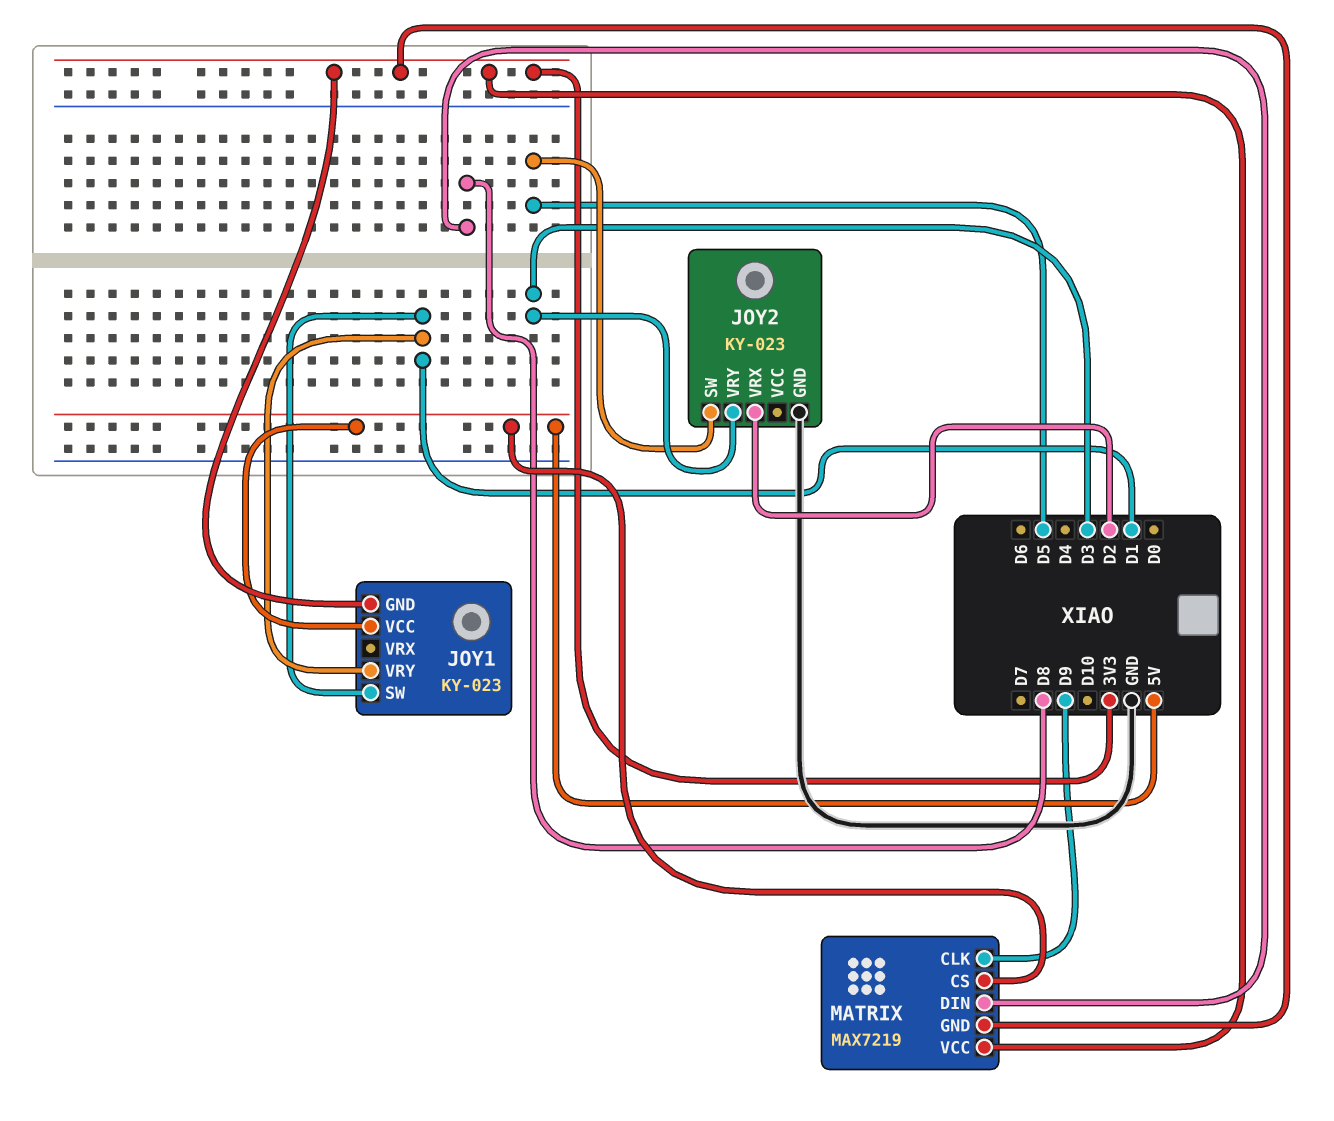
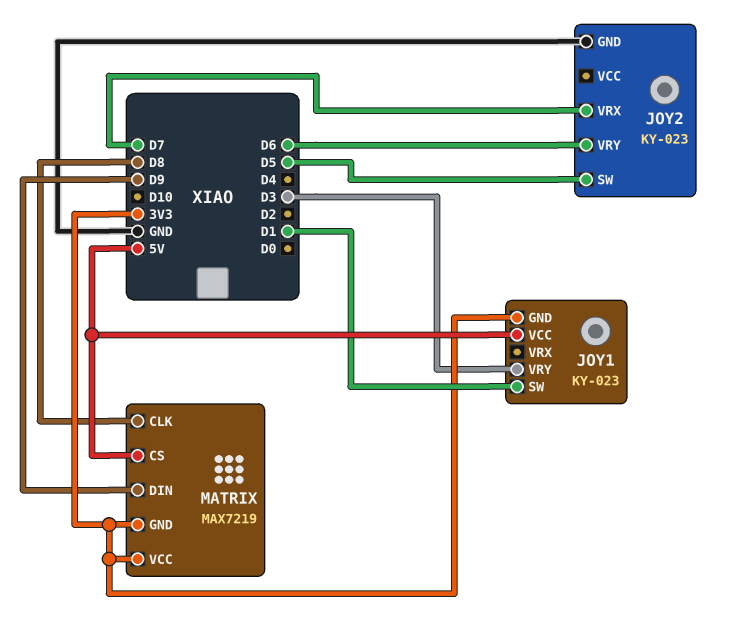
JOY1 pin VRY: D1 -> D3
JOY2 pin VRX: D2 -> D7
JOY2 pin VRY: D3 -> D6
MATRIX pin CLK: D9 -> D8
MATRIX pin DIN: D8 -> D9

